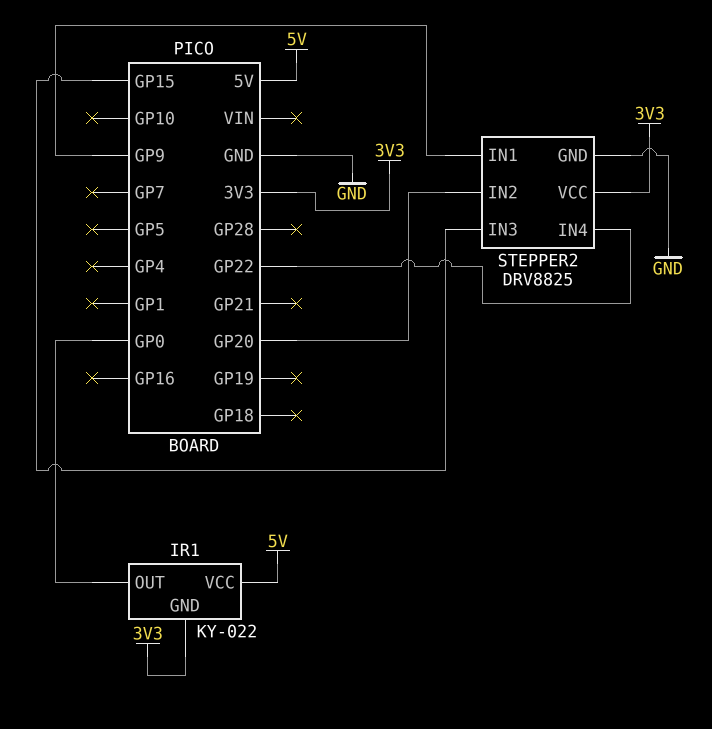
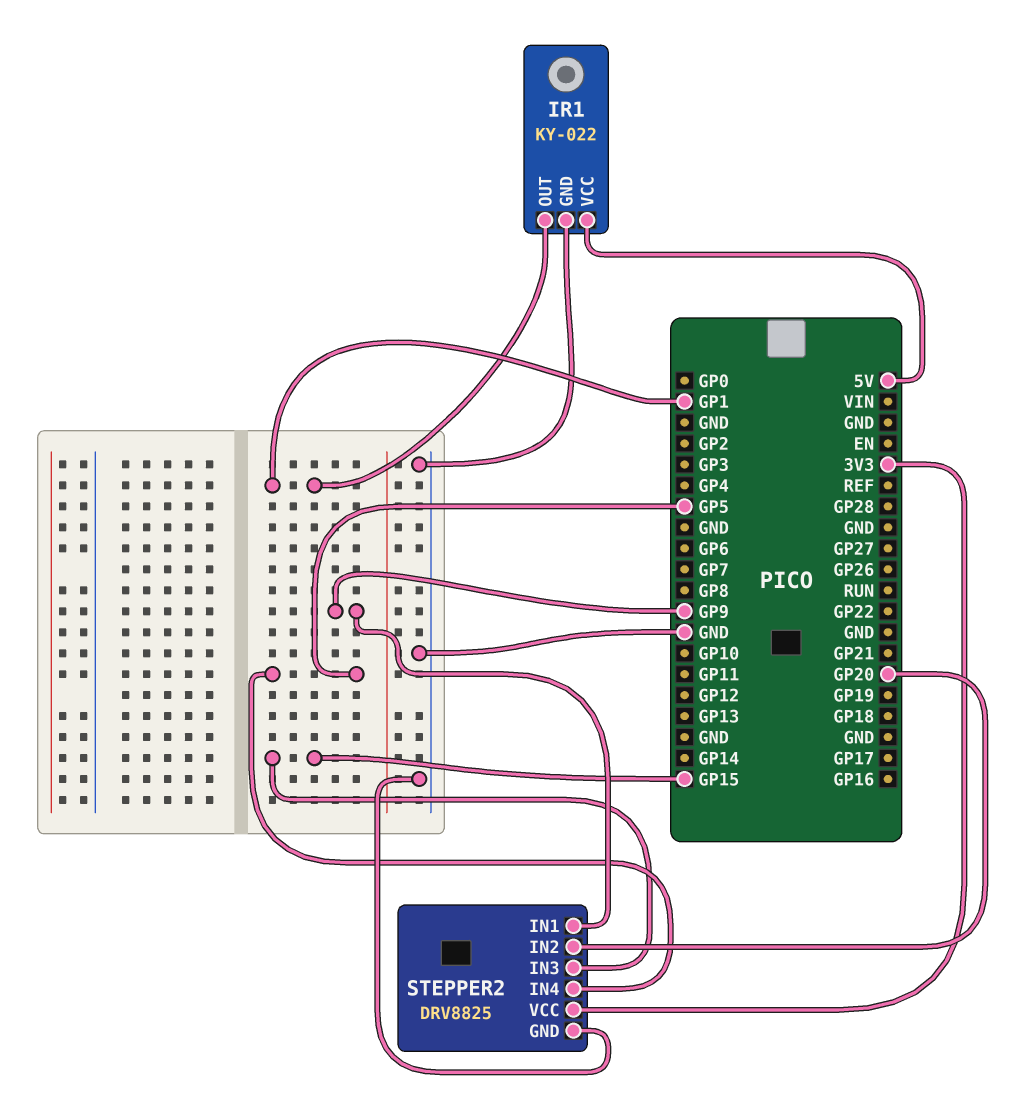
IR1 pin GND: 3V3 -> GND
IR1 pin OUT: GP0 -> GP1
STEPPER2 pin IN4: GP22 -> GP5

